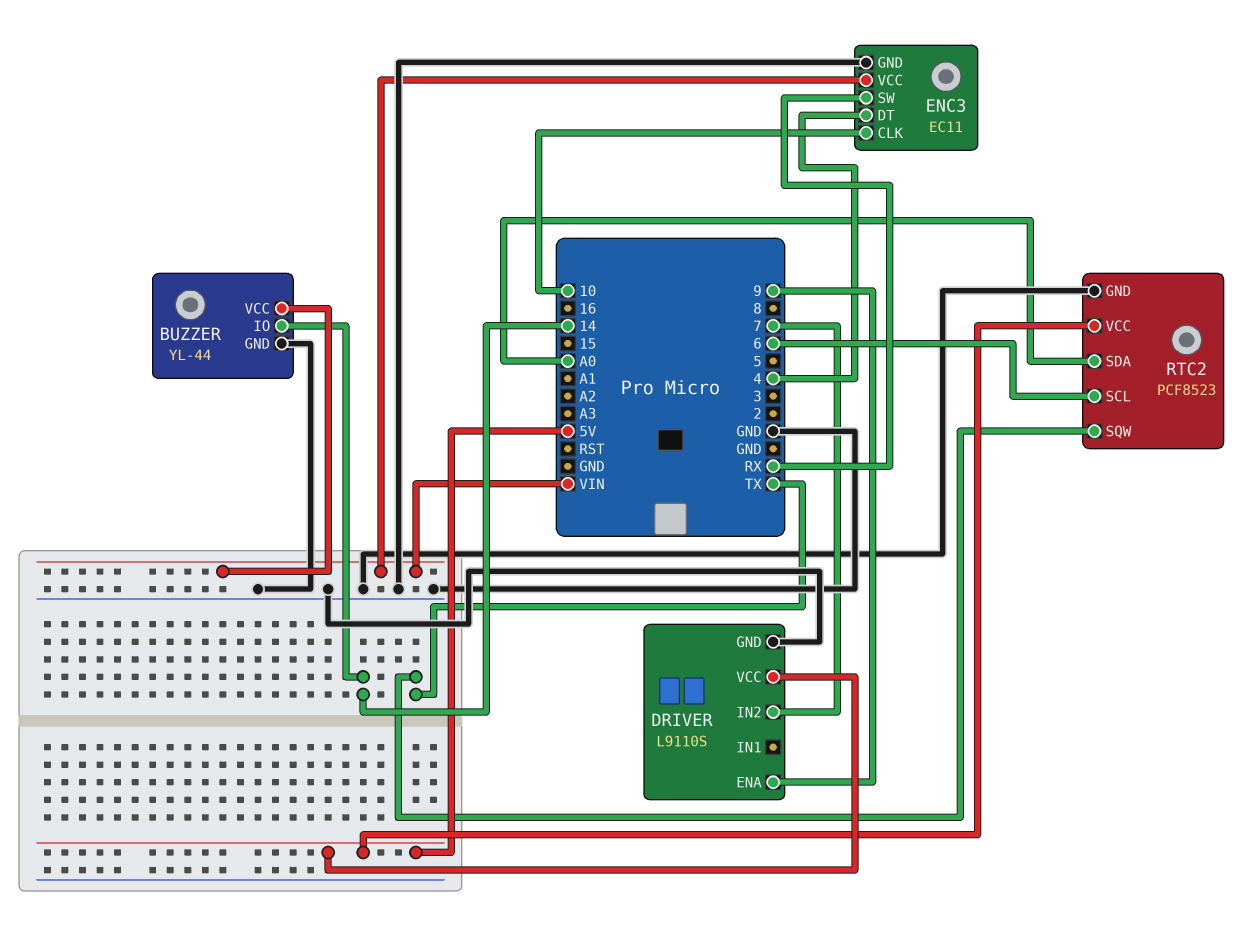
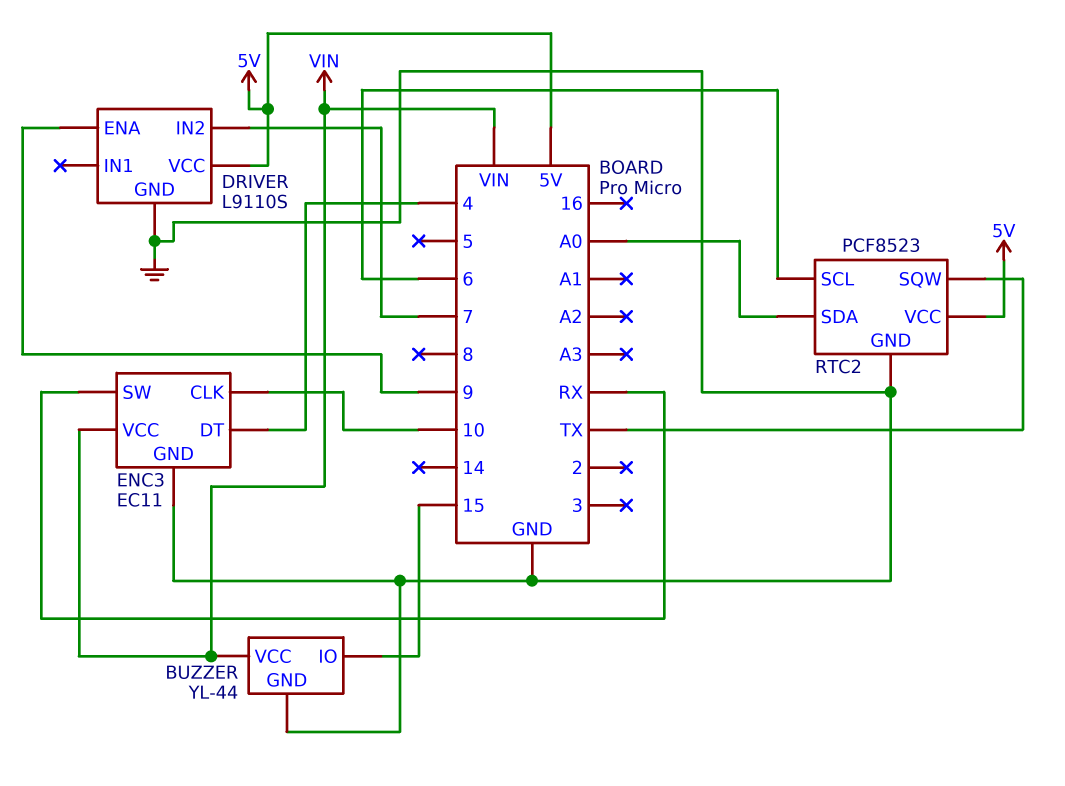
BUZZER pin IO: 14 -> 15

